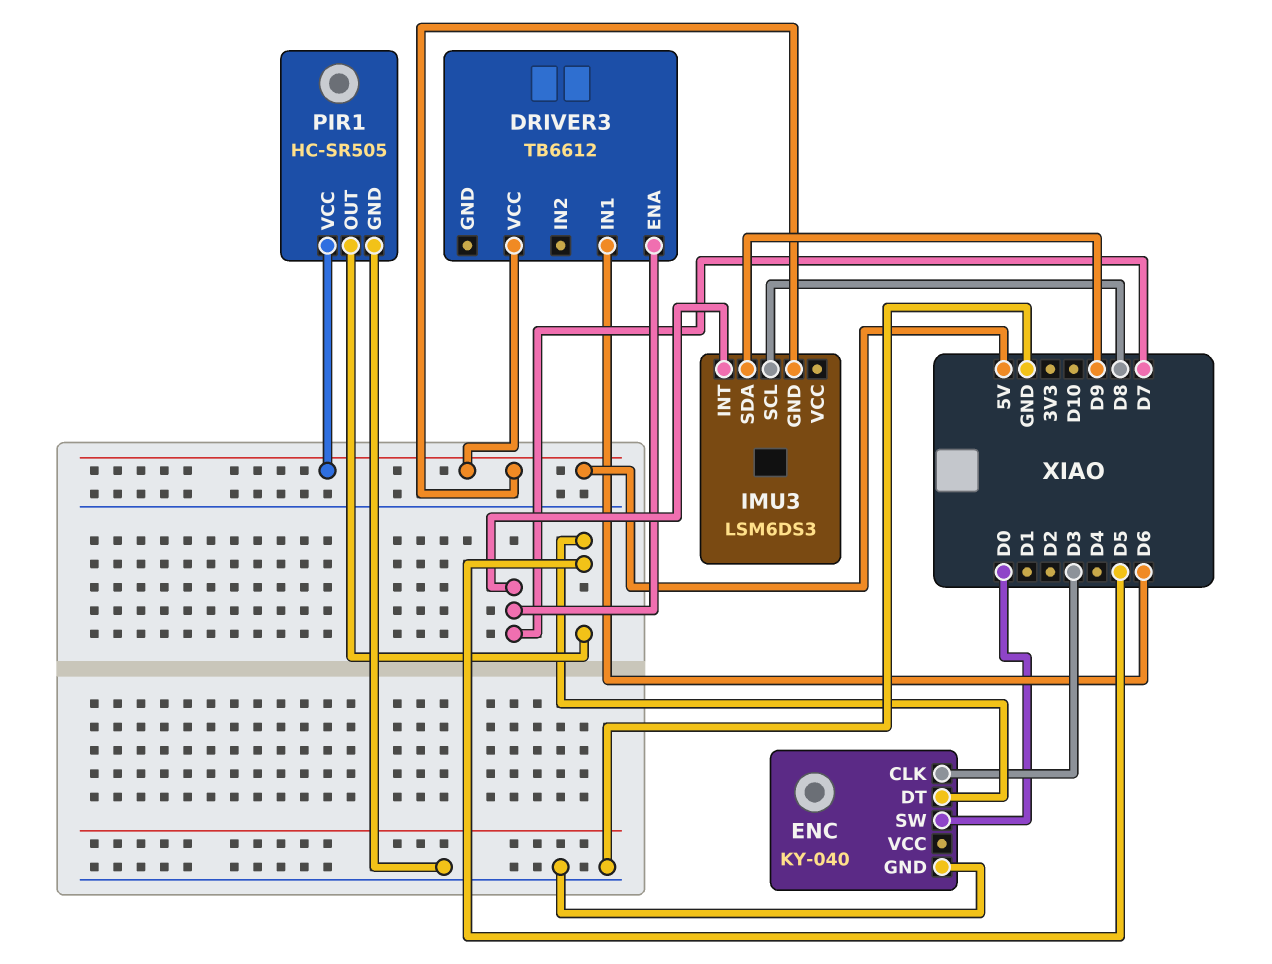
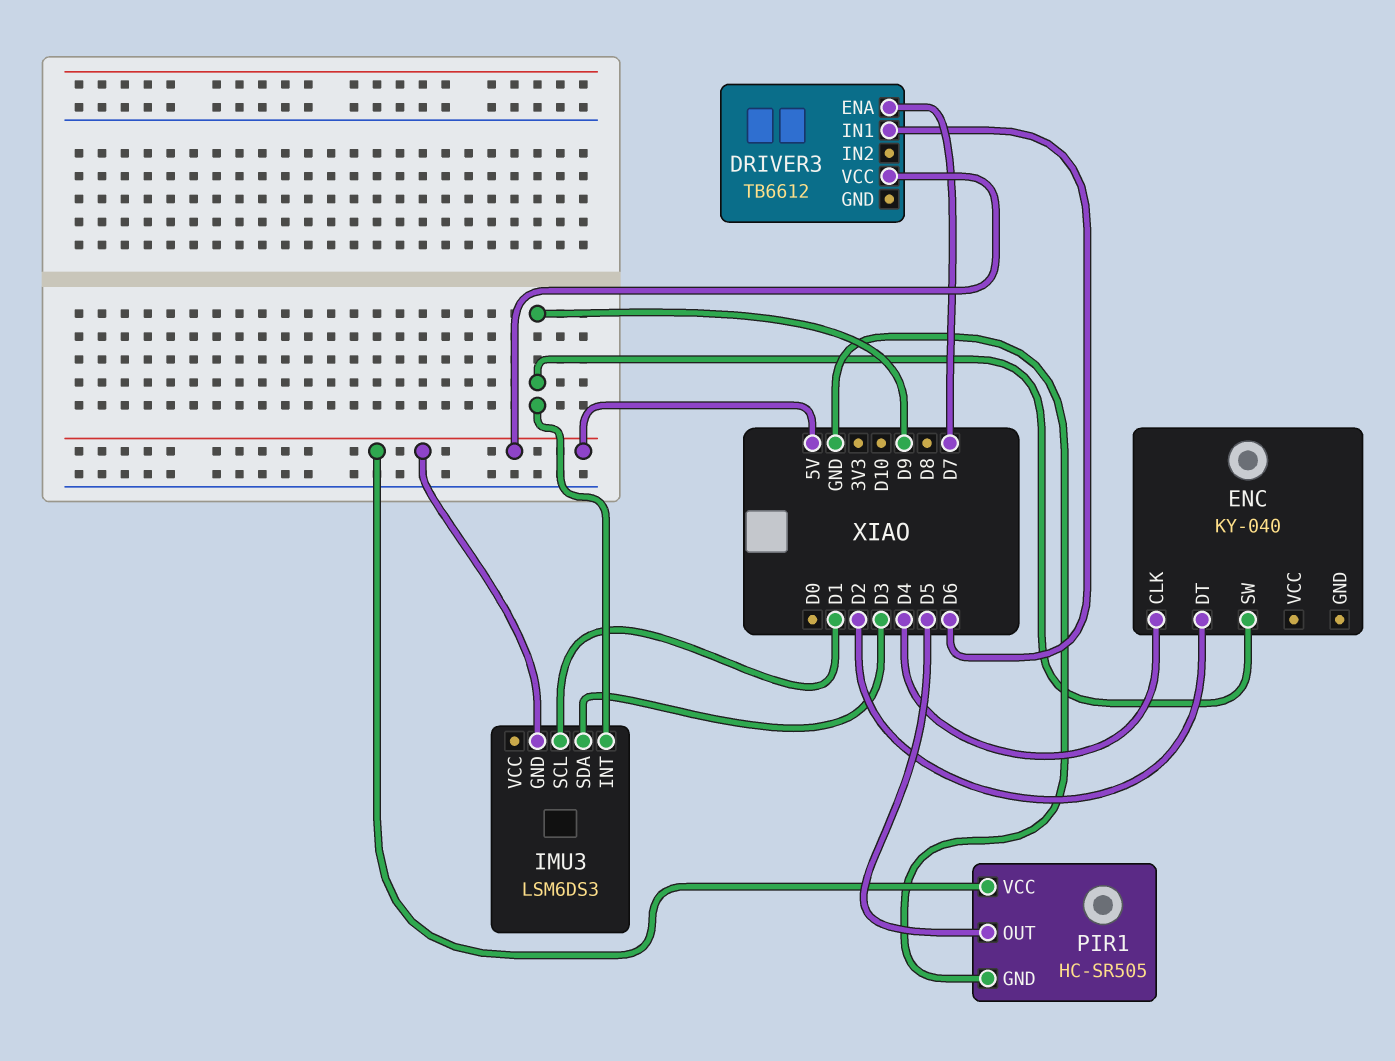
ENC pin CLK: D3 -> D4
ENC pin DT: D5 -> D2
ENC pin GND: GND -> none
ENC pin SW: D0 -> D9
IMU3 pin INT: D7 -> D9
IMU3 pin SCL: D8 -> D1
IMU3 pin SDA: D9 -> D3

